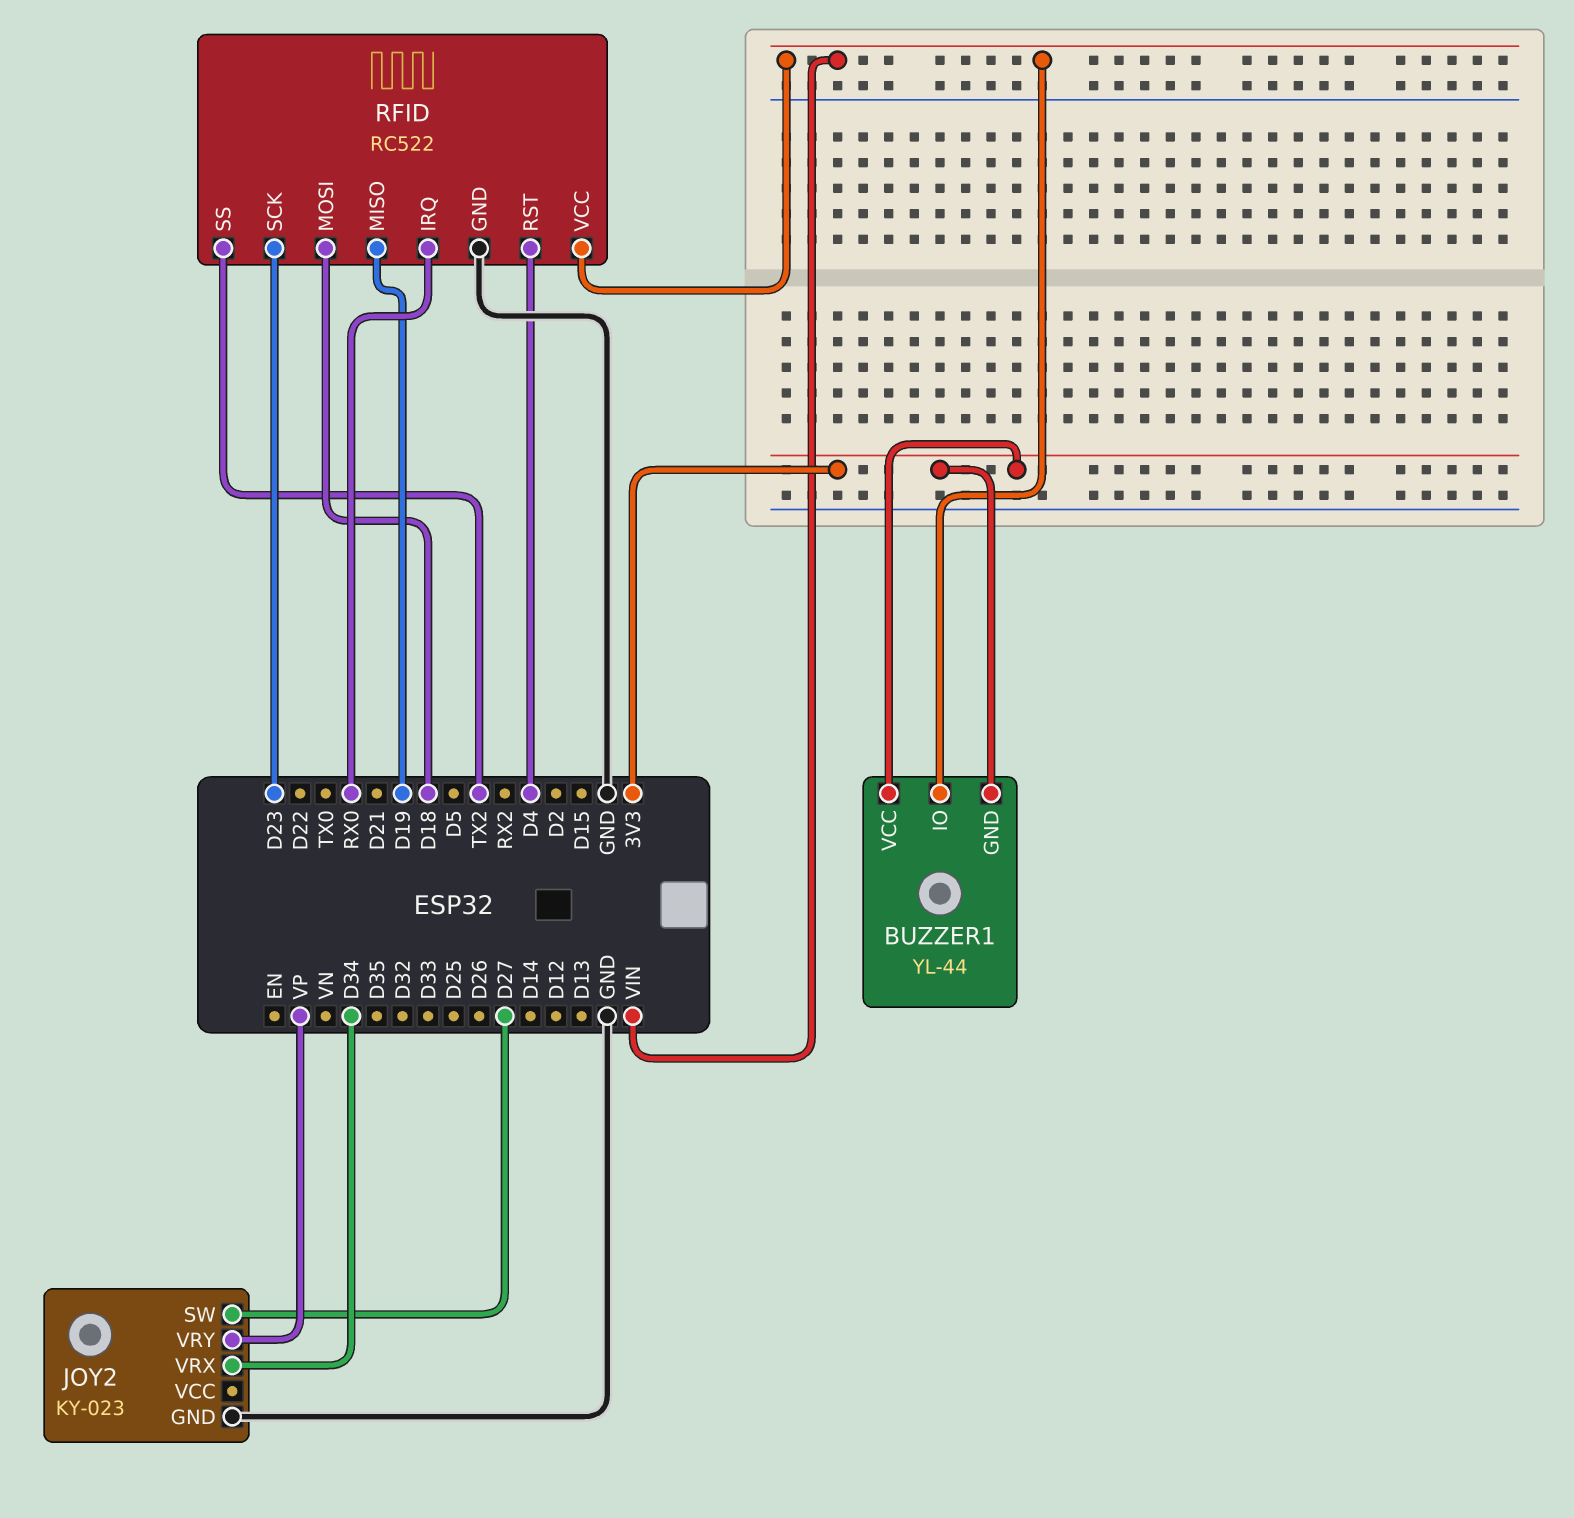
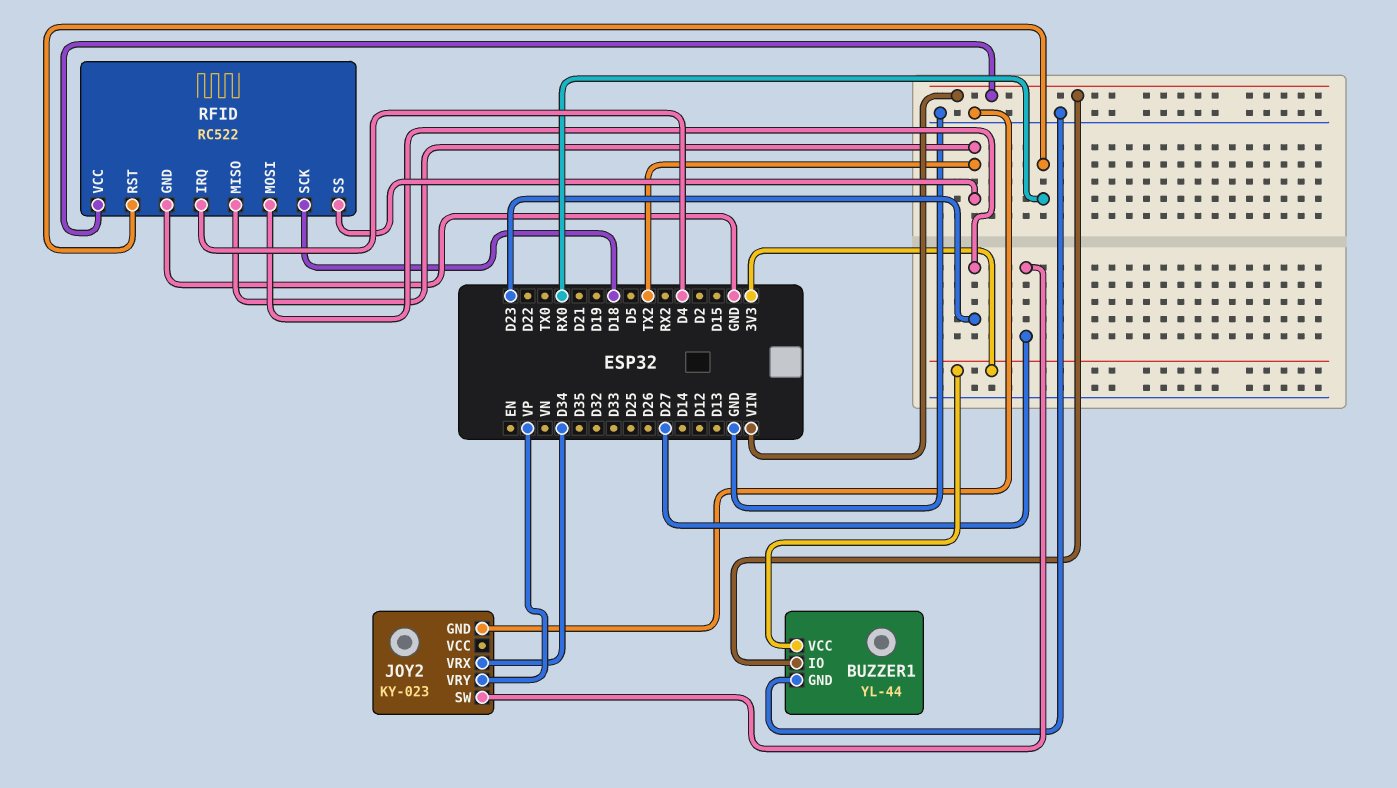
BUZZER1 pin GND: 3V3 -> GND
RFID pin IRQ: RX0 -> D4
RFID pin MISO: D19 -> TX2
RFID pin MOSI: D18 -> D23
RFID pin RST: D4 -> RX0
RFID pin SCK: D23 -> D18

